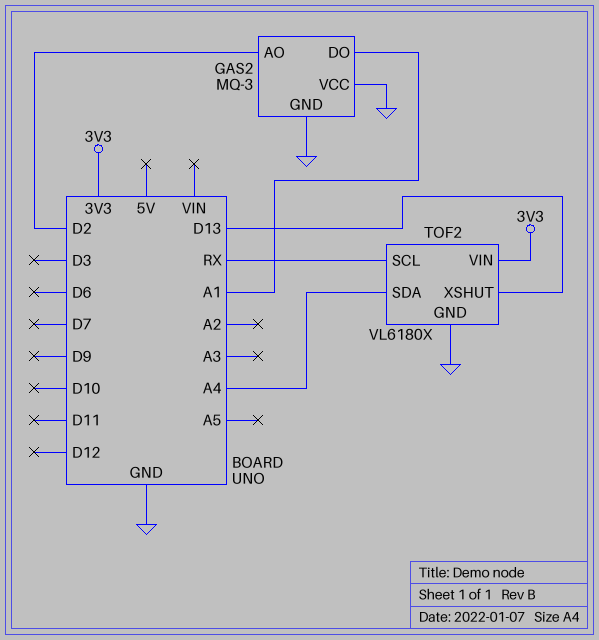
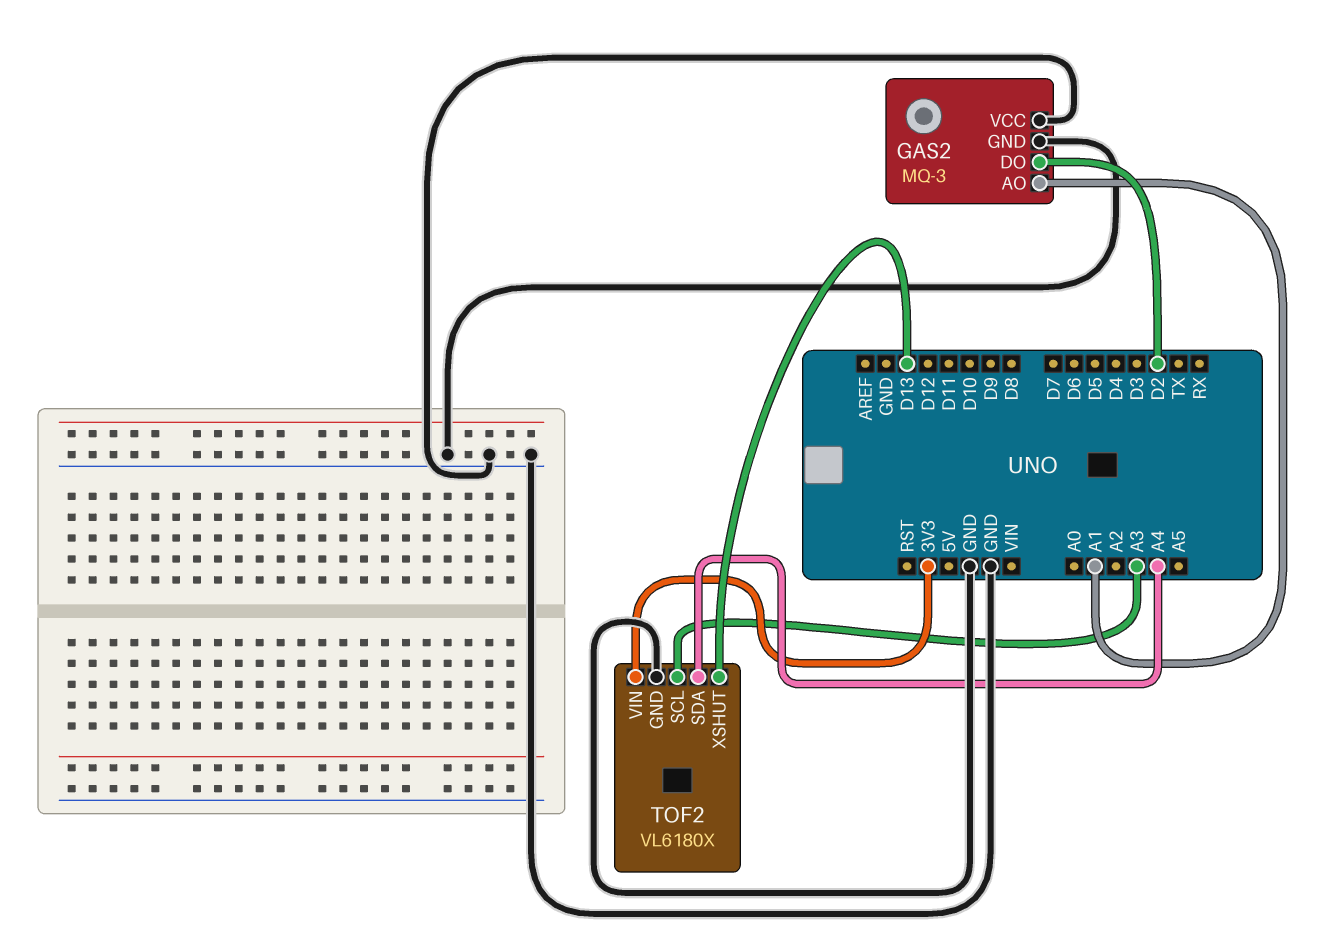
GAS2 pin AO: D2 -> A1
GAS2 pin DO: A1 -> D2
TOF2 pin SCL: RX -> A3

